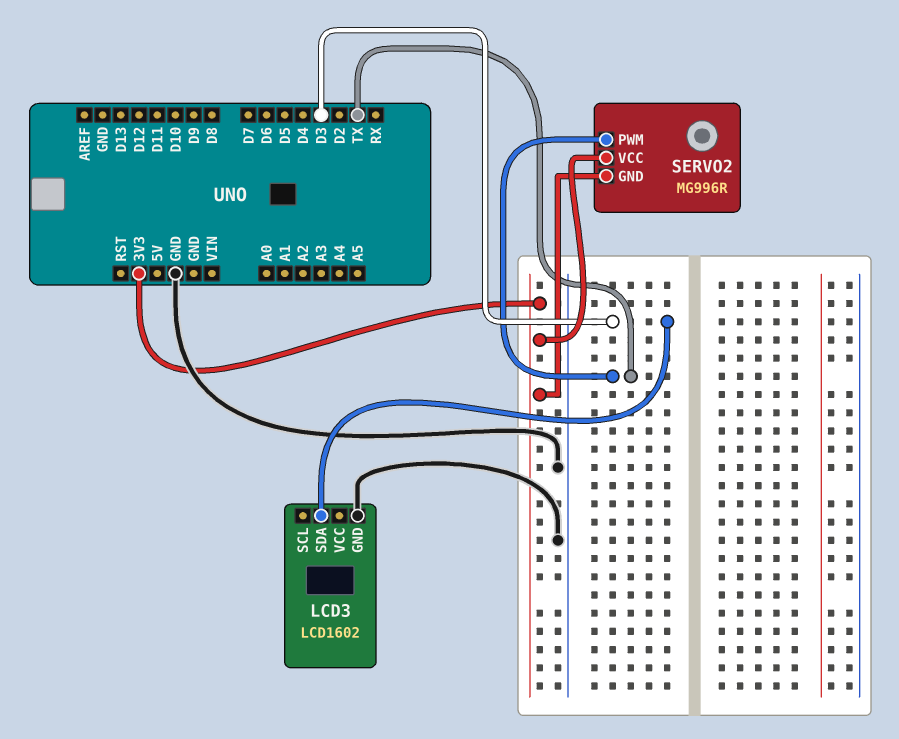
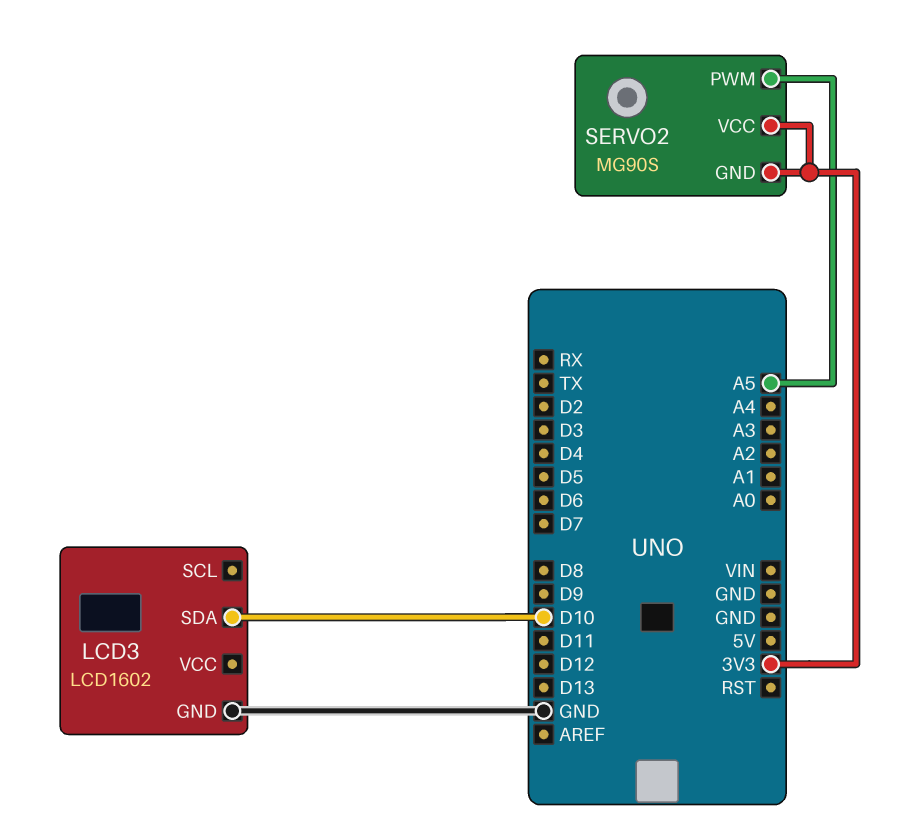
LCD3 pin SDA: D3 -> D10
SERVO2: MG996R -> MG90S
SERVO2 pin PWM: TX -> A5

